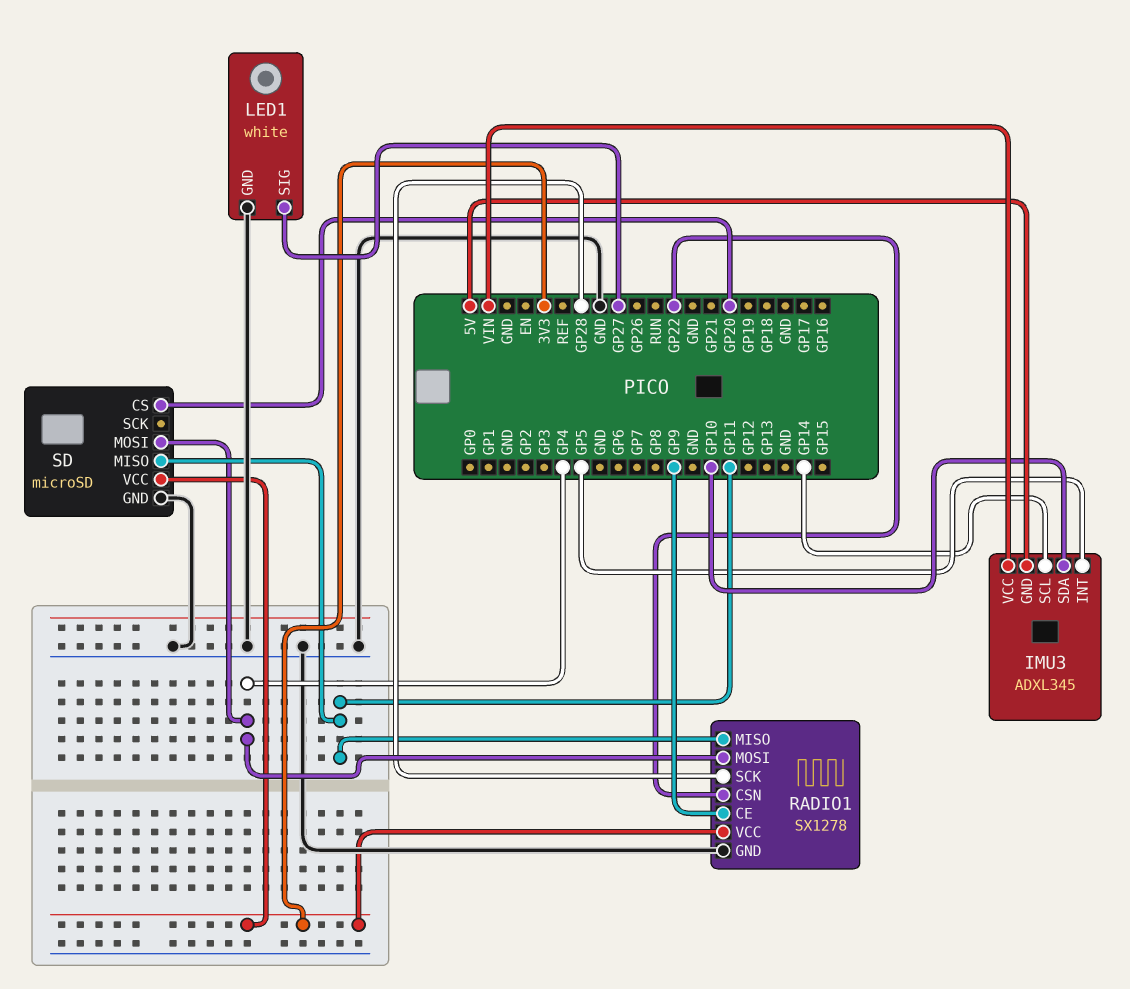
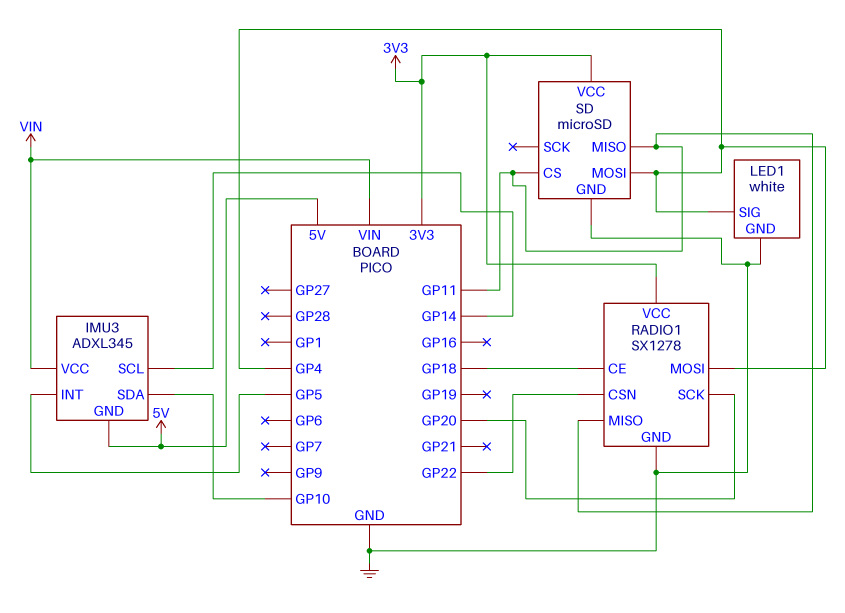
LED1 pin SIG: GP27 -> GP4
RADIO1 pin CE: GP9 -> GP18
RADIO1 pin SCK: GP28 -> GP20
SD pin CS: GP20 -> GP11

